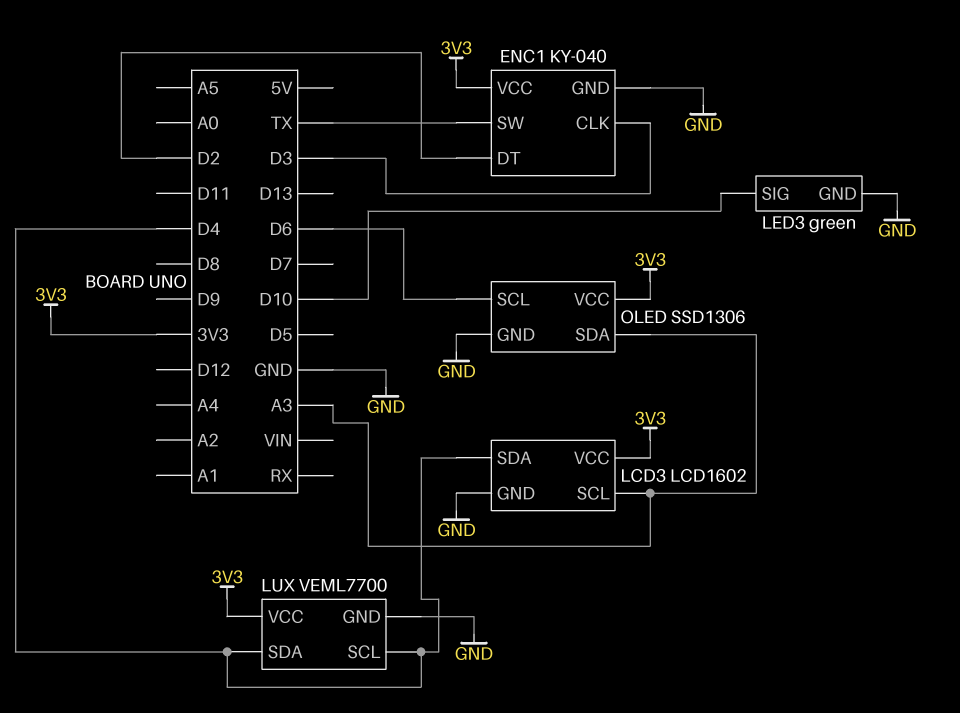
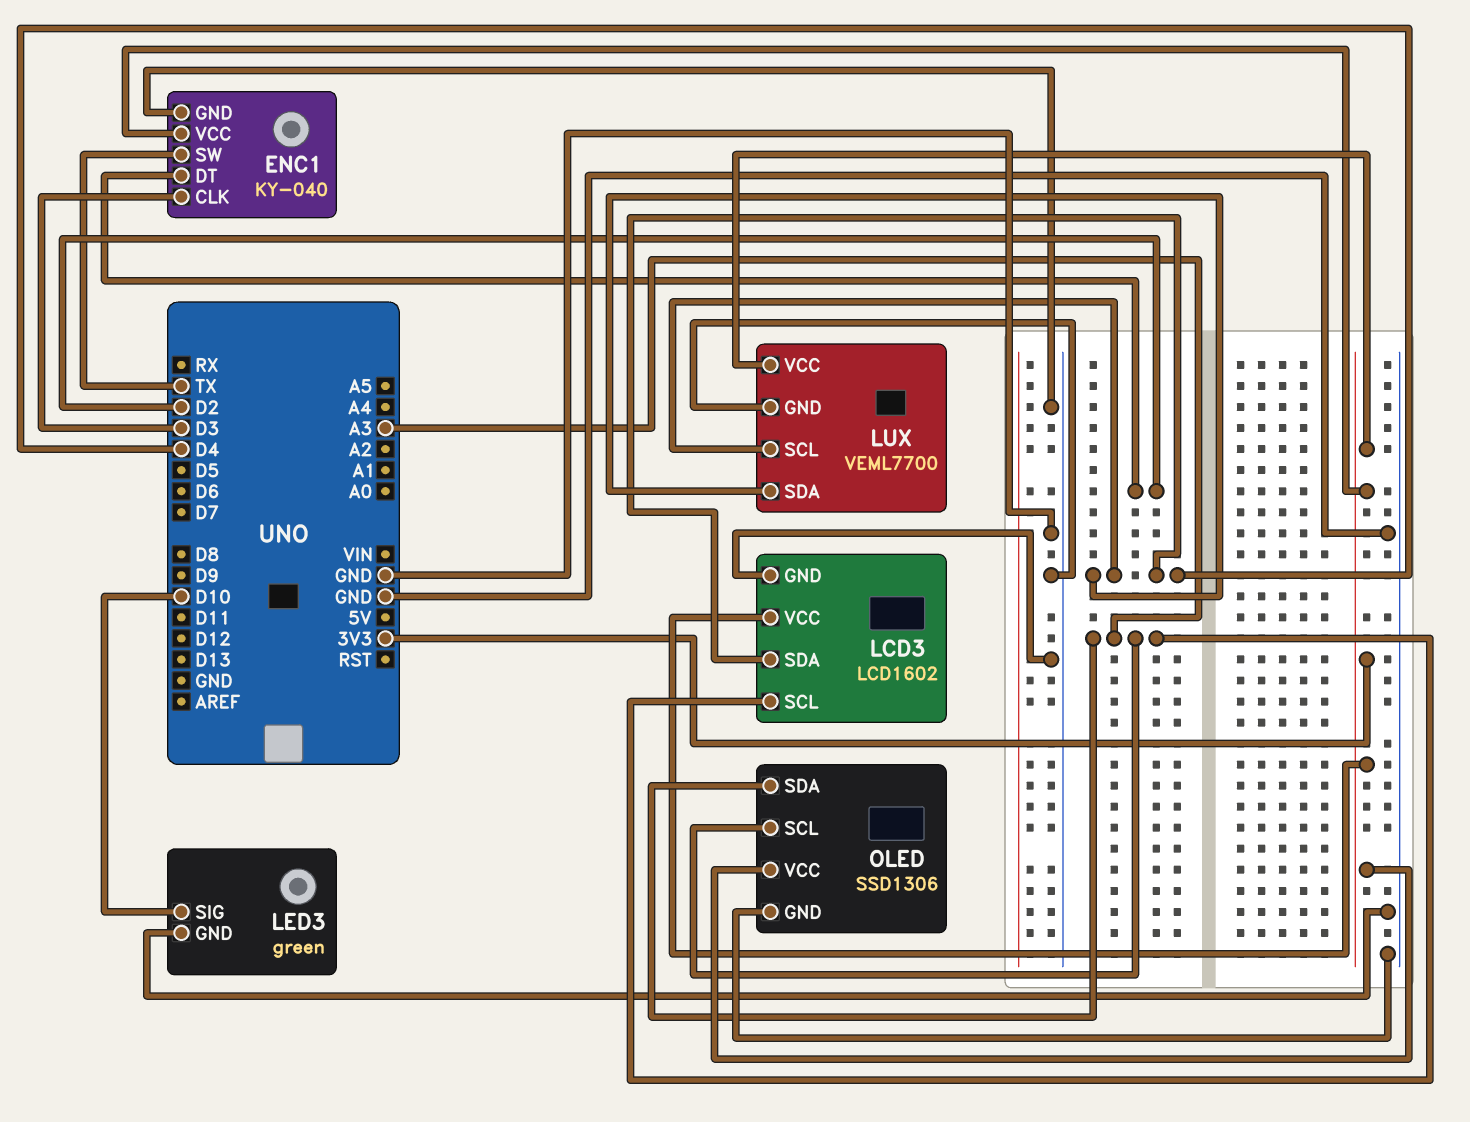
OLED pin SCL: D6 -> A3

